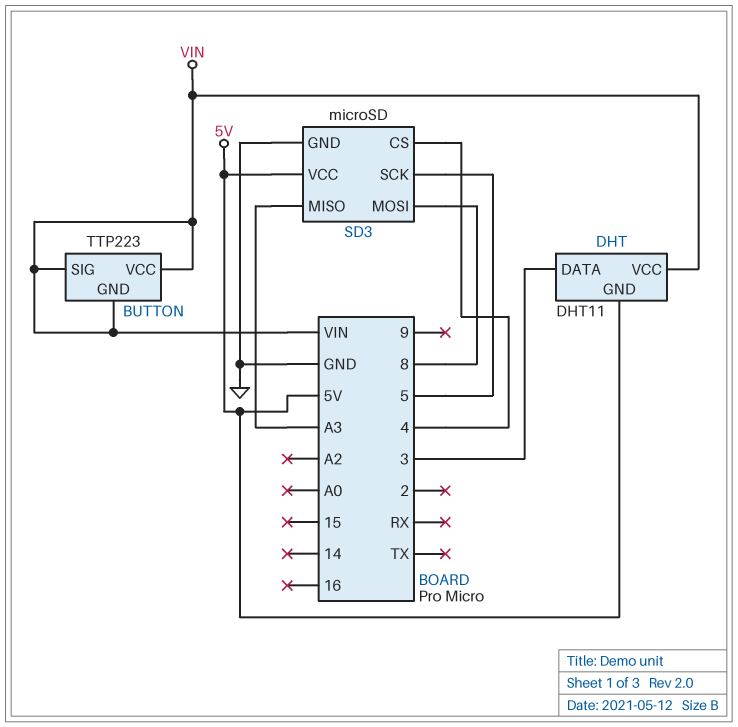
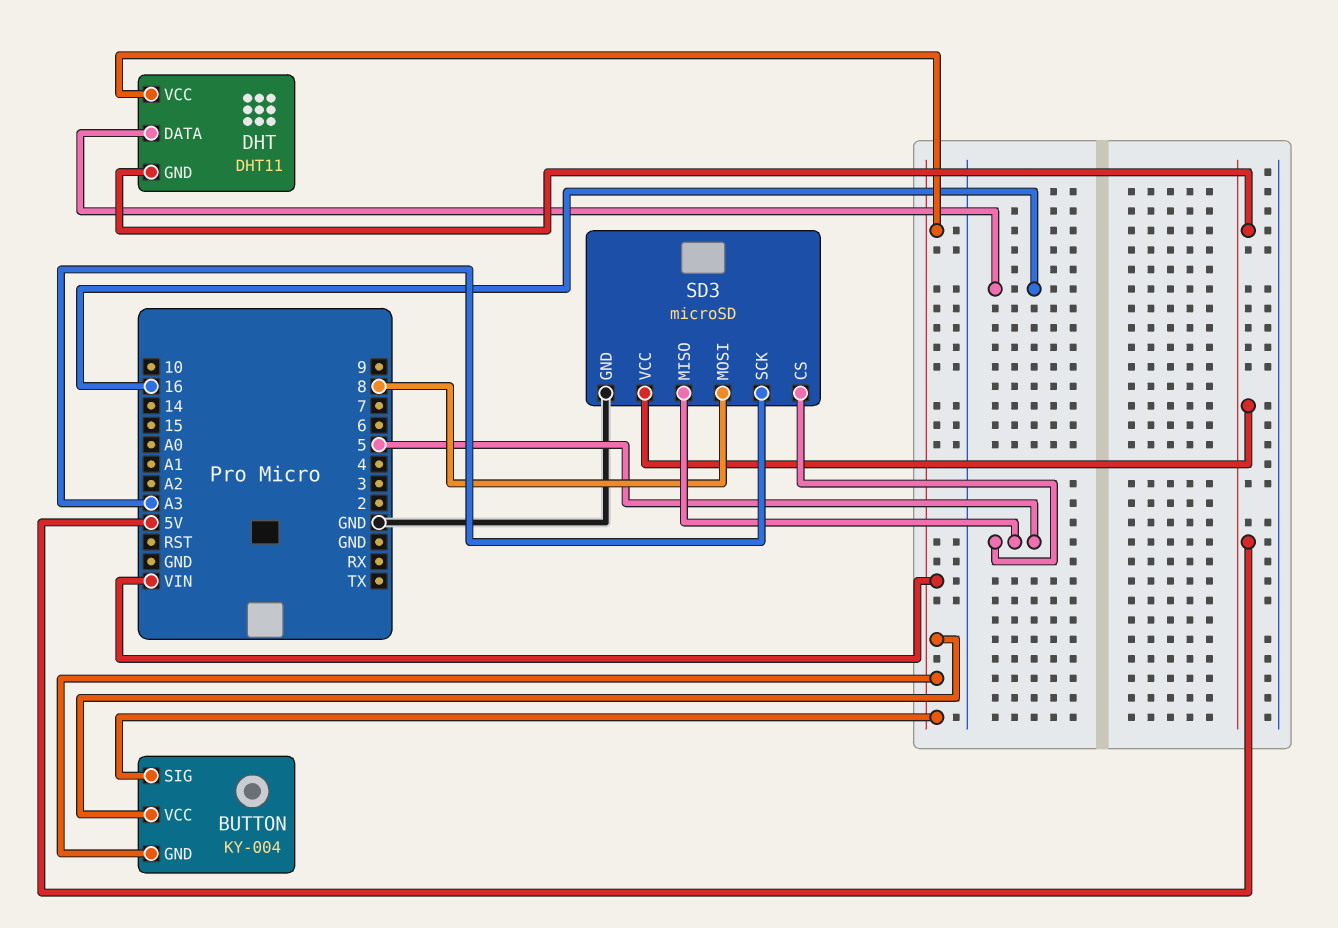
BUTTON: TTP223 -> KY-004
DHT pin DATA: 3 -> 16
SD3 pin CS: 4 -> 5
SD3 pin MISO: A3 -> 5
SD3 pin SCK: 5 -> A3

